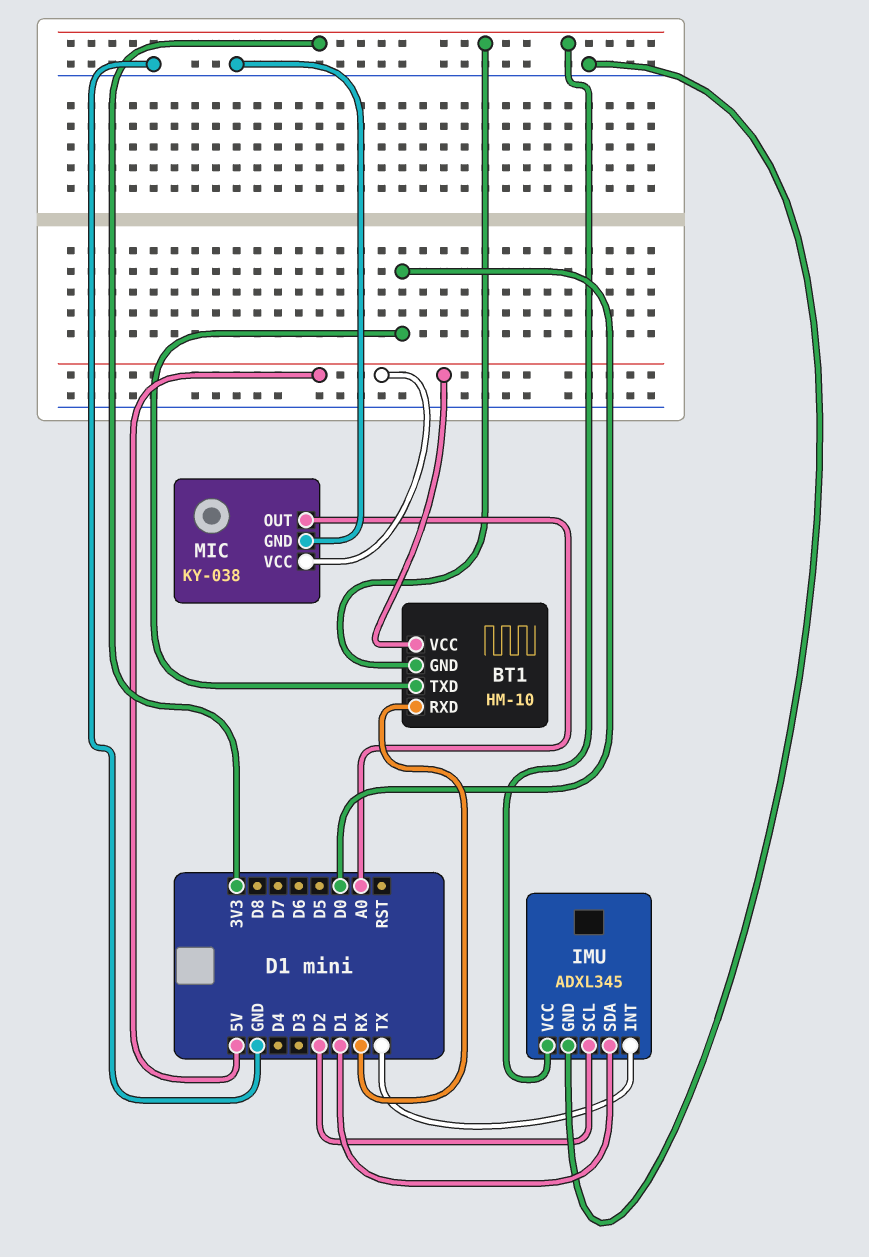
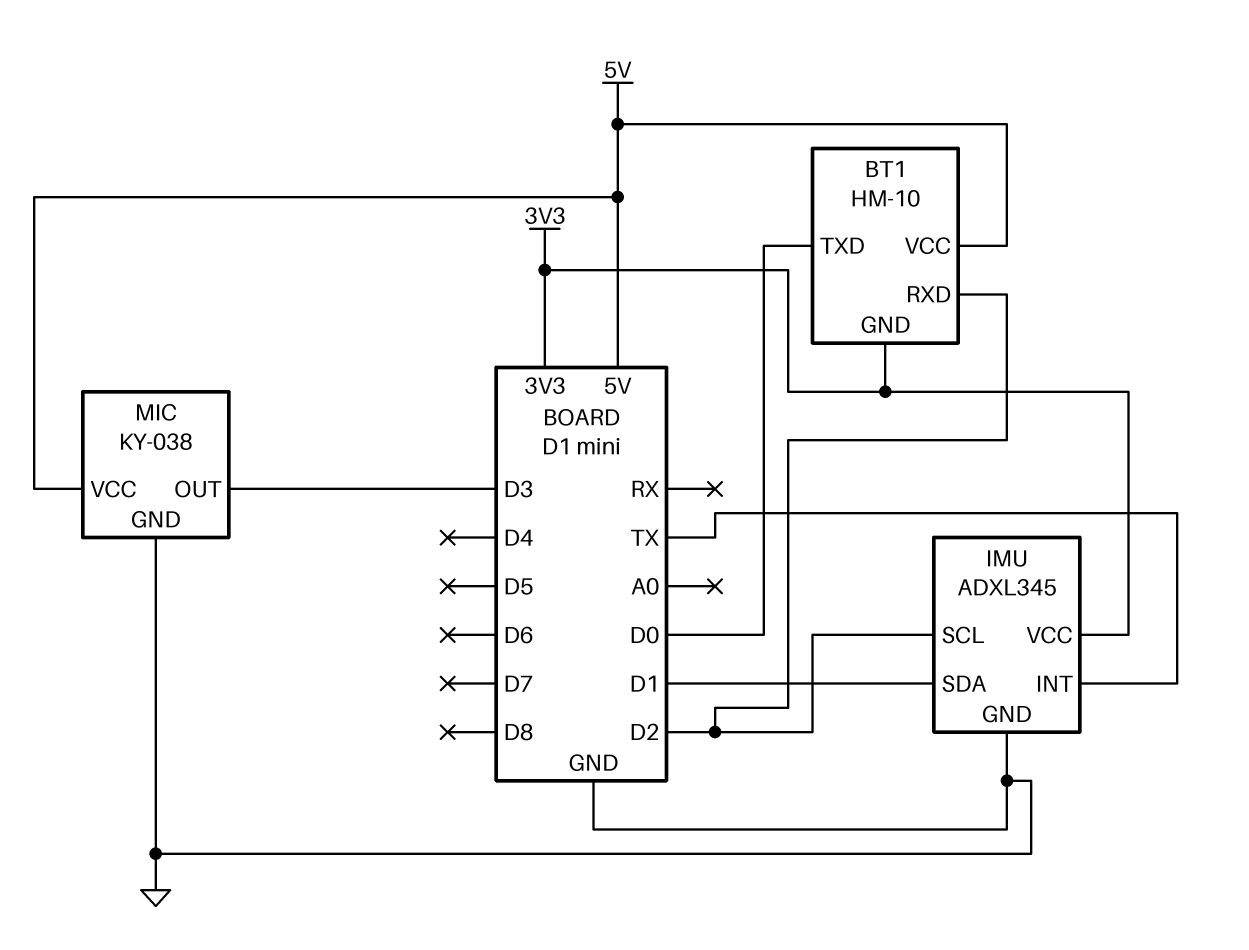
BT1 pin RXD: RX -> D2
MIC pin OUT: A0 -> D3

